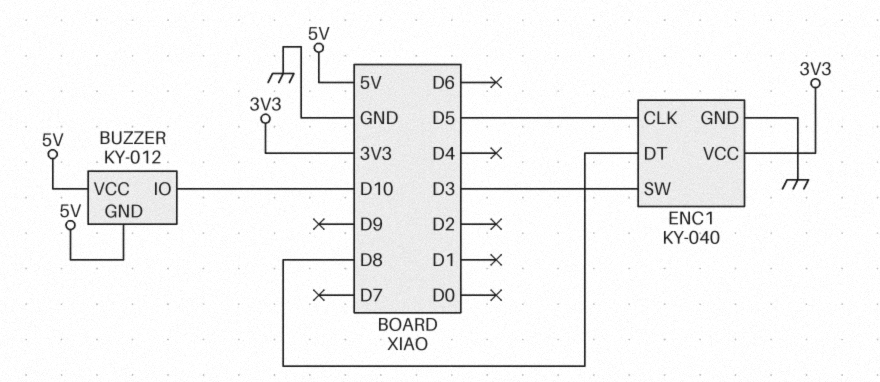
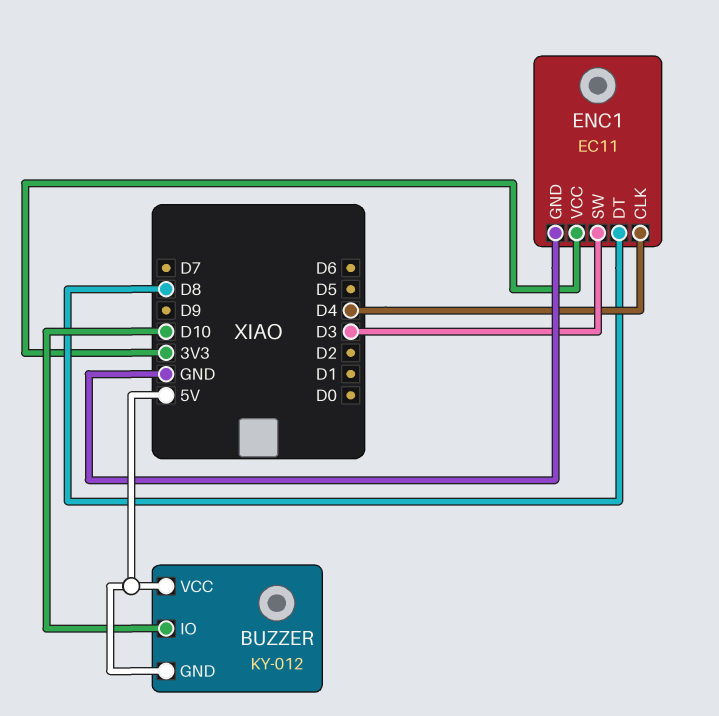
ENC1: KY-040 -> EC11
ENC1 pin CLK: D5 -> D4

